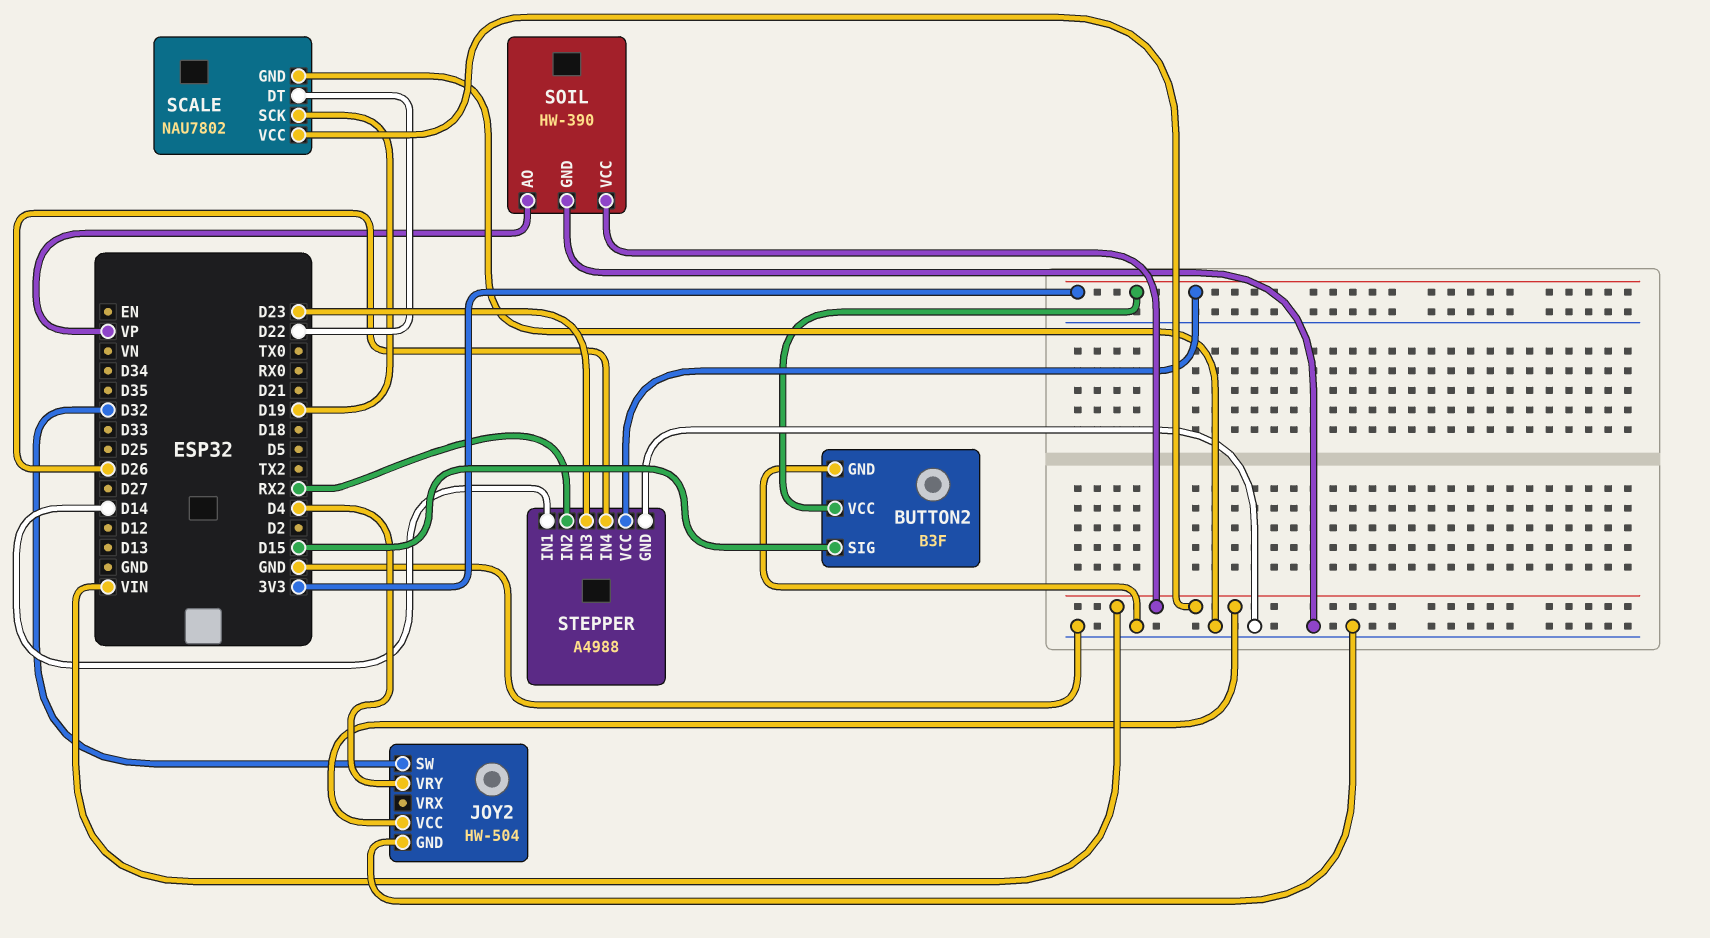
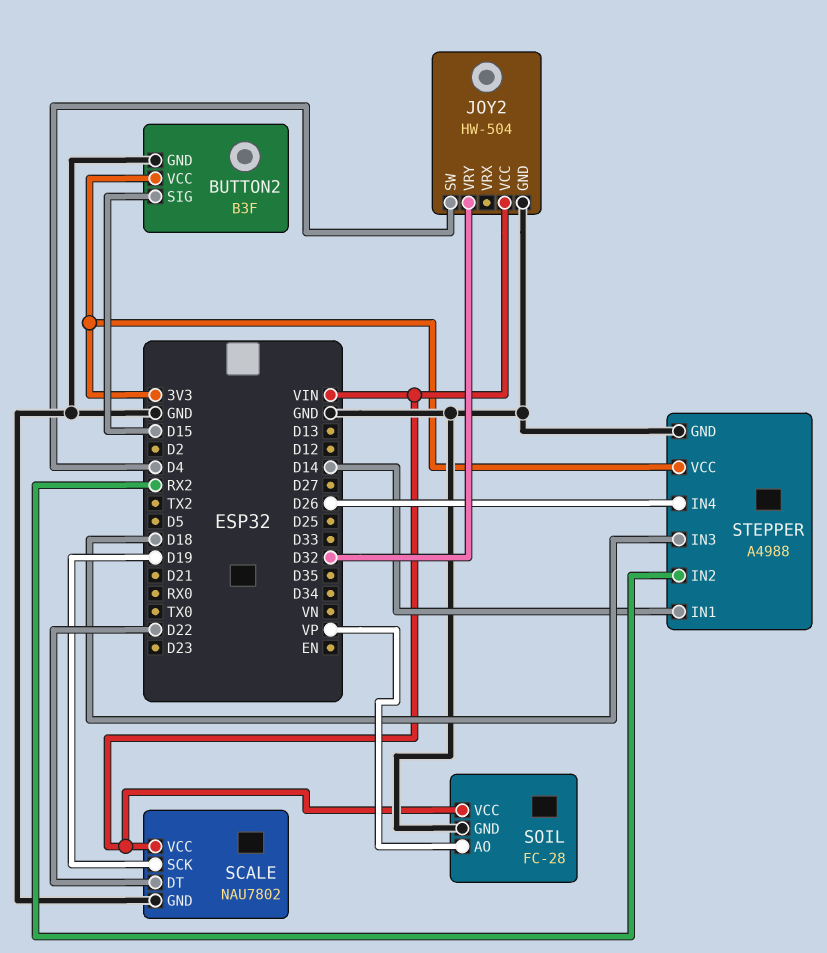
JOY2 pin SW: D32 -> D4
JOY2 pin VRY: D4 -> D32
SOIL: HW-390 -> FC-28
STEPPER pin IN3: D23 -> D18

